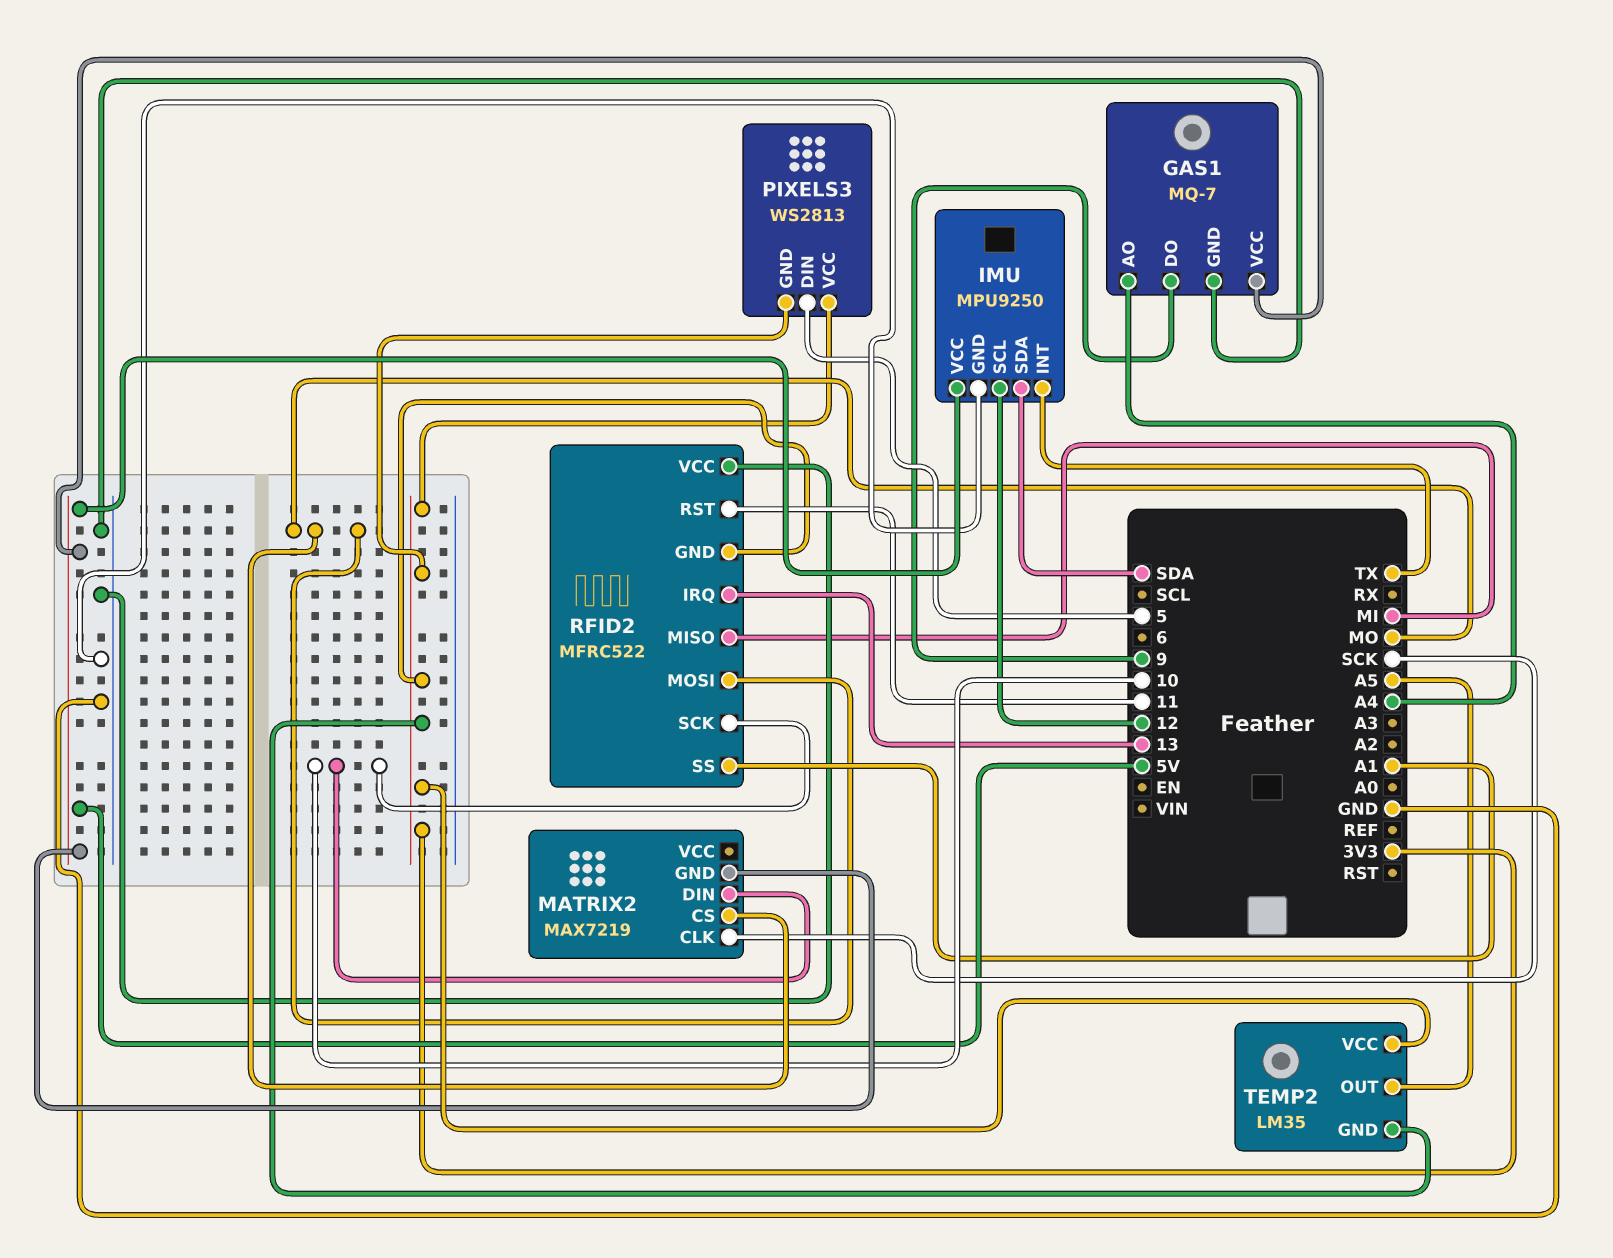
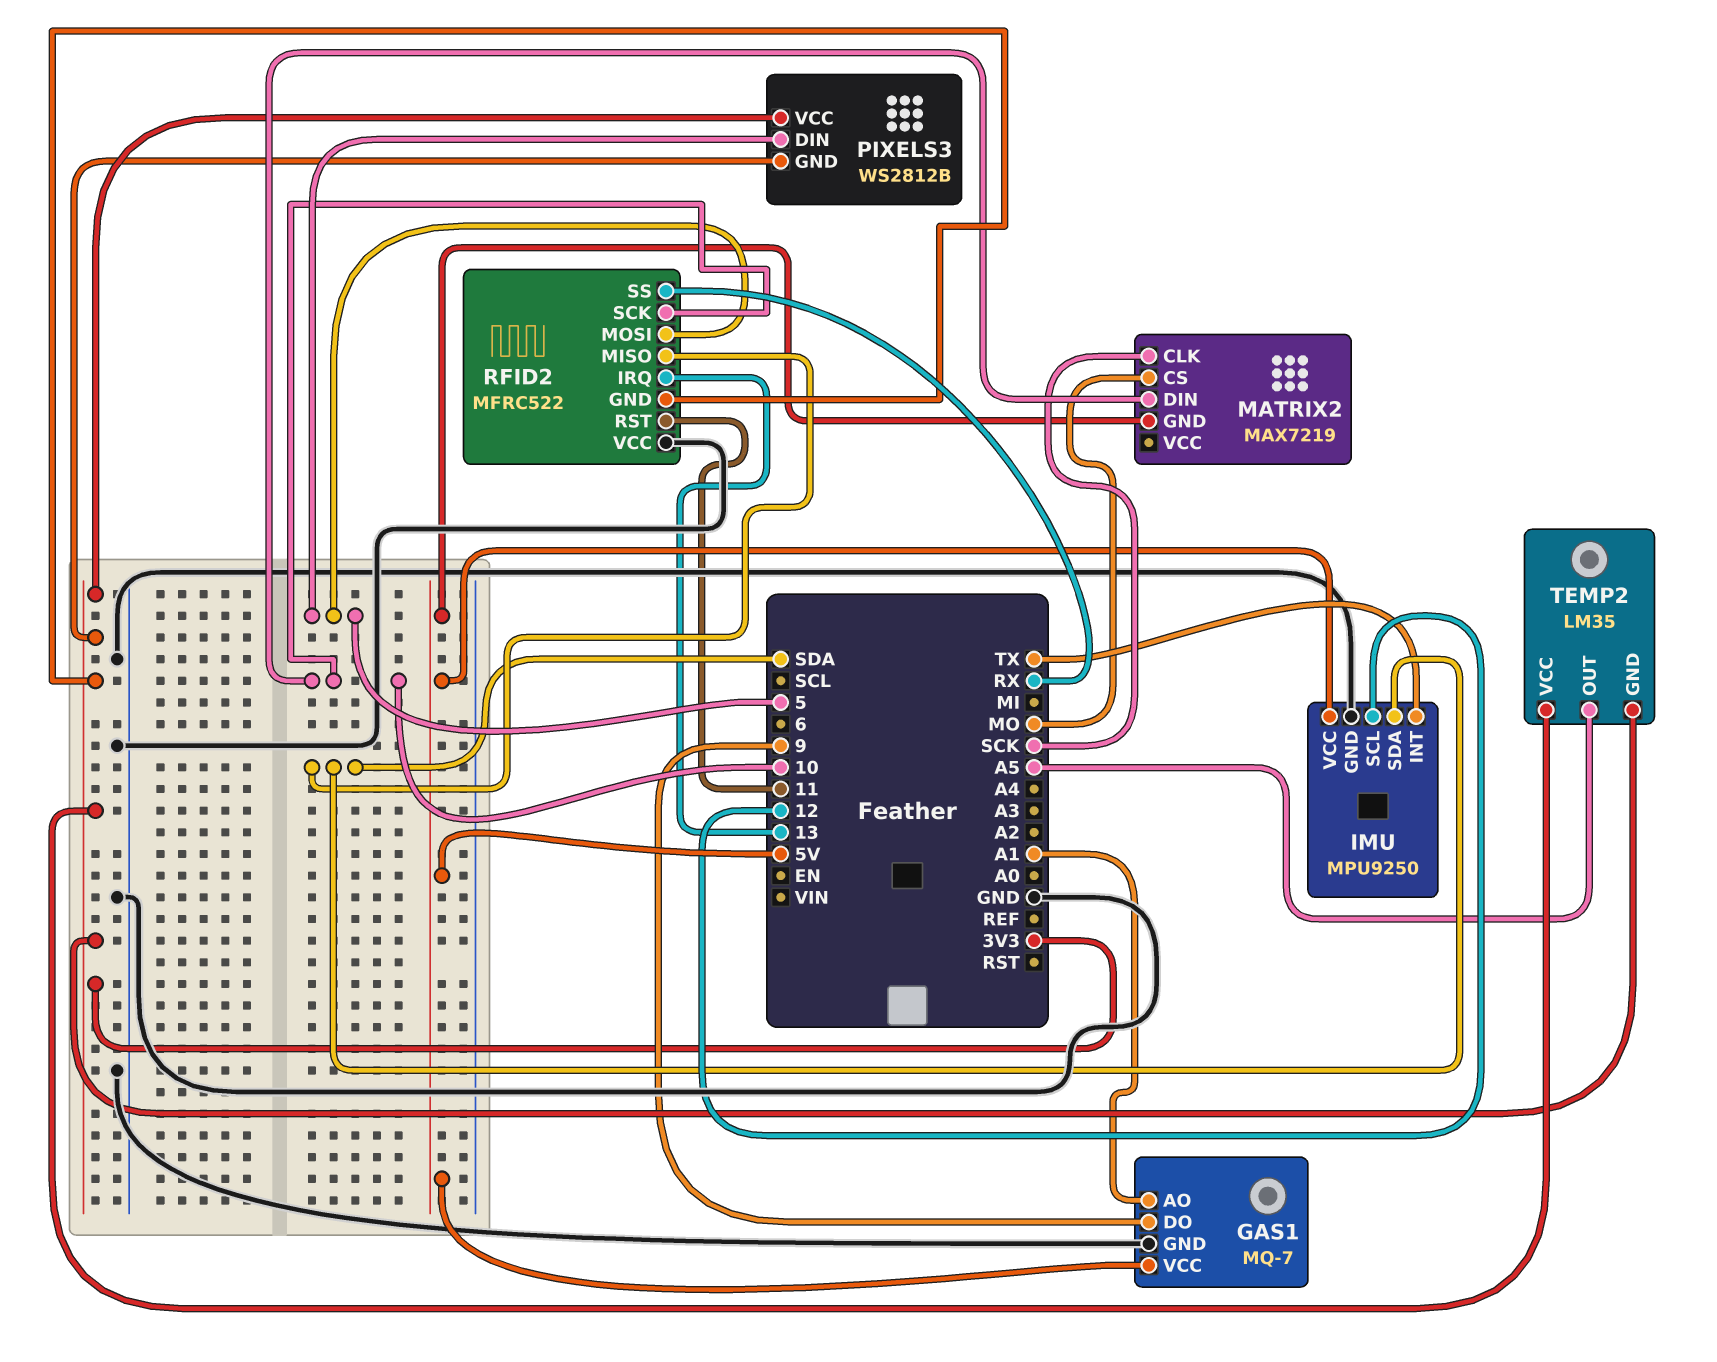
GAS1 pin AO: A4 -> A1
PIXELS3: WS2813 -> WS2812B
RFID2 pin MISO: MI -> SDA
RFID2 pin MOSI: MO -> 5
RFID2 pin SS: A1 -> RX

